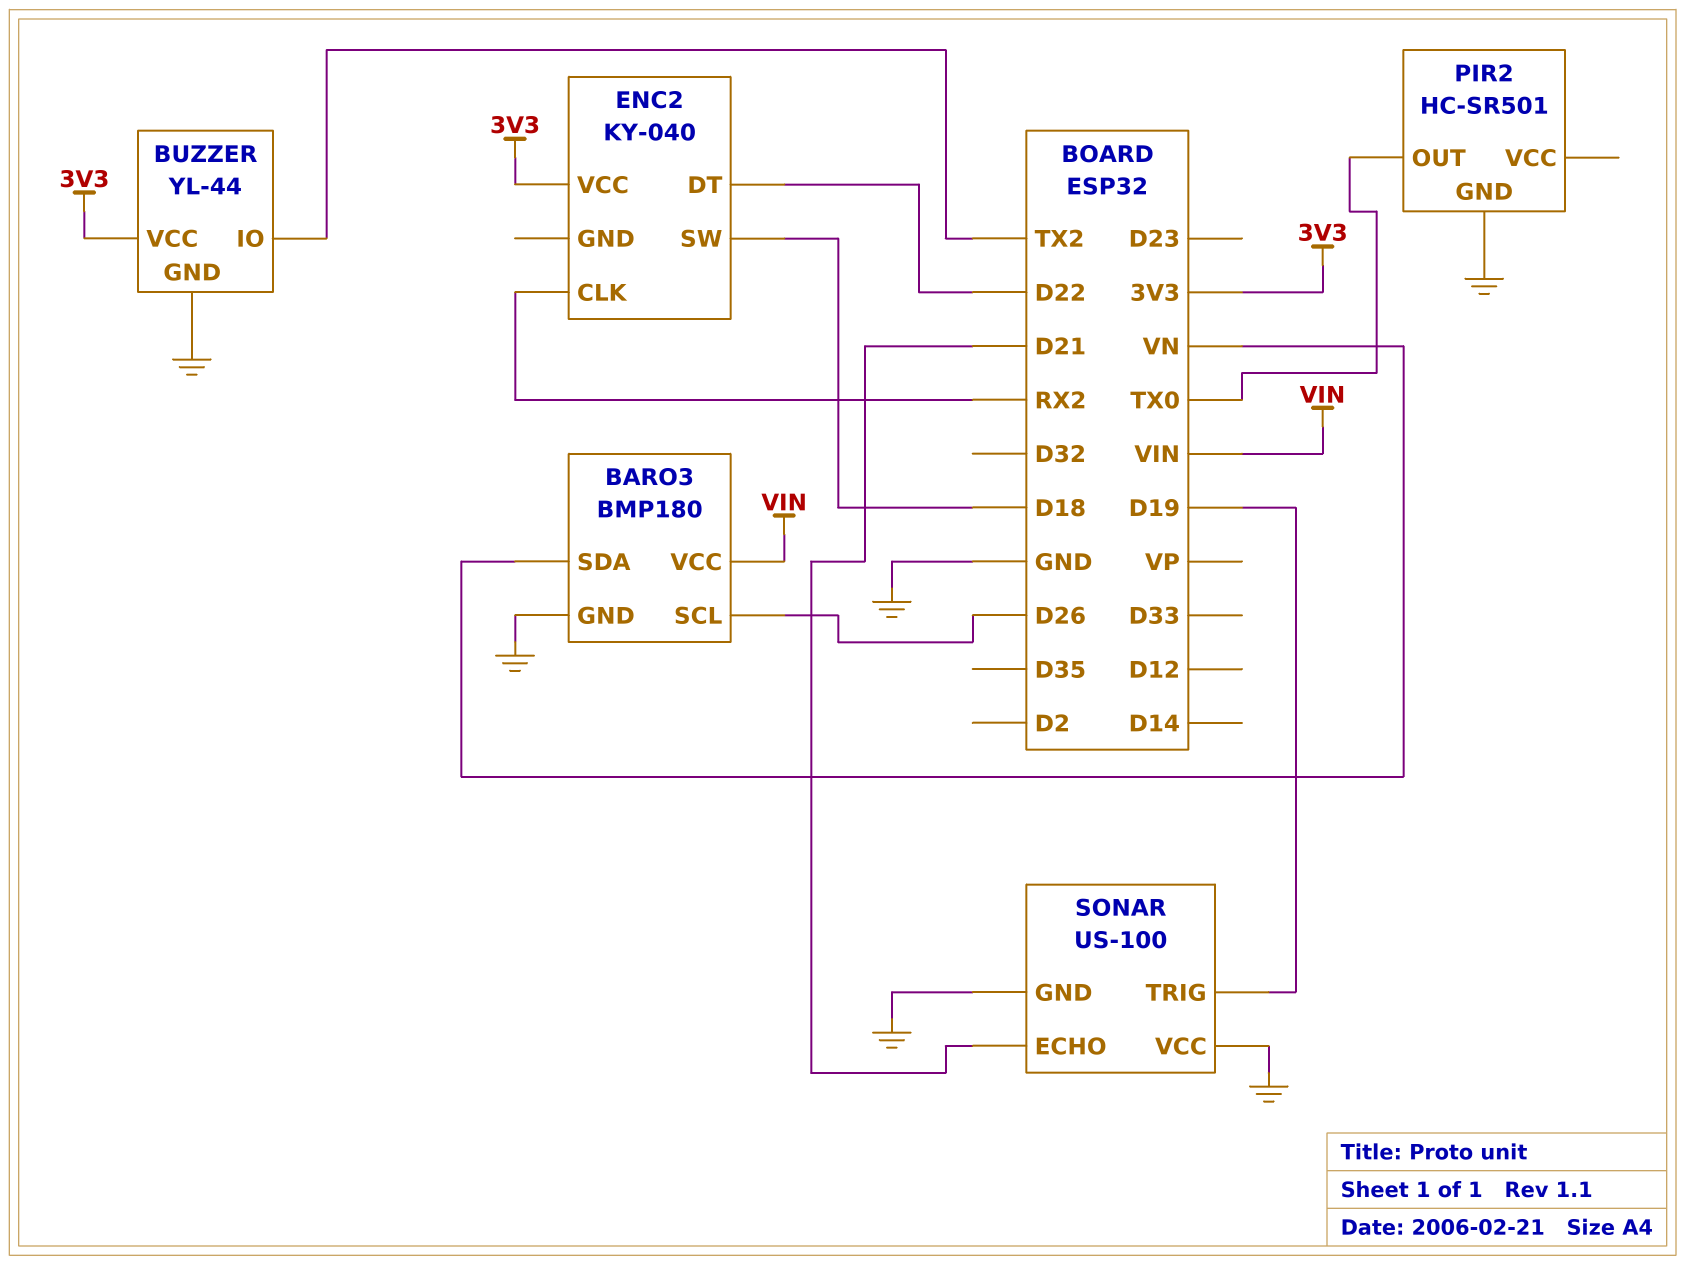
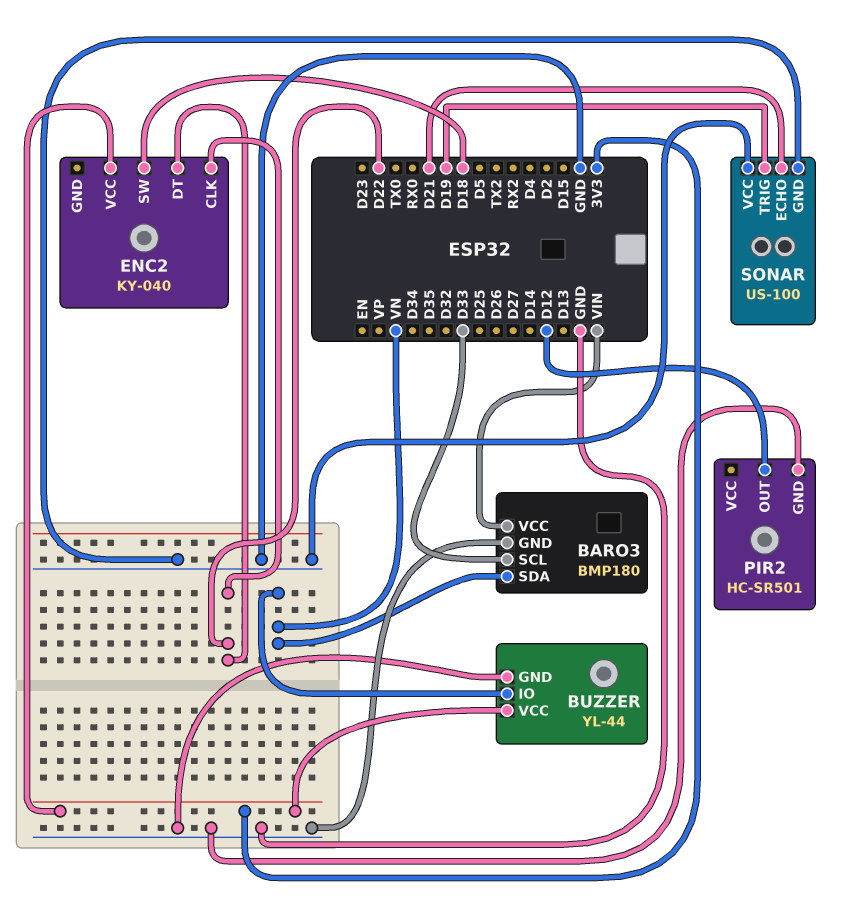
BARO3 pin SCL: D26 -> D33
BUZZER pin IO: TX2 -> VN
ENC2 pin CLK: RX2 -> D22
PIR2 pin OUT: TX0 -> D12

